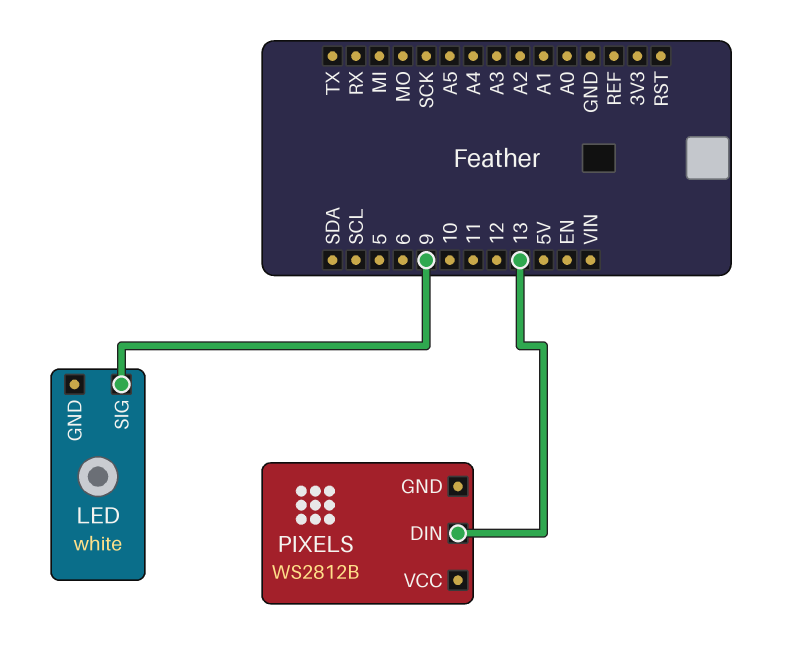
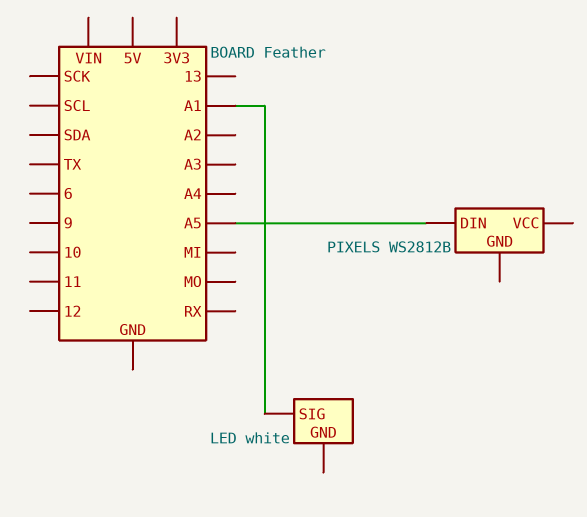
LED pin SIG: 9 -> A1
PIXELS pin DIN: 13 -> A5

